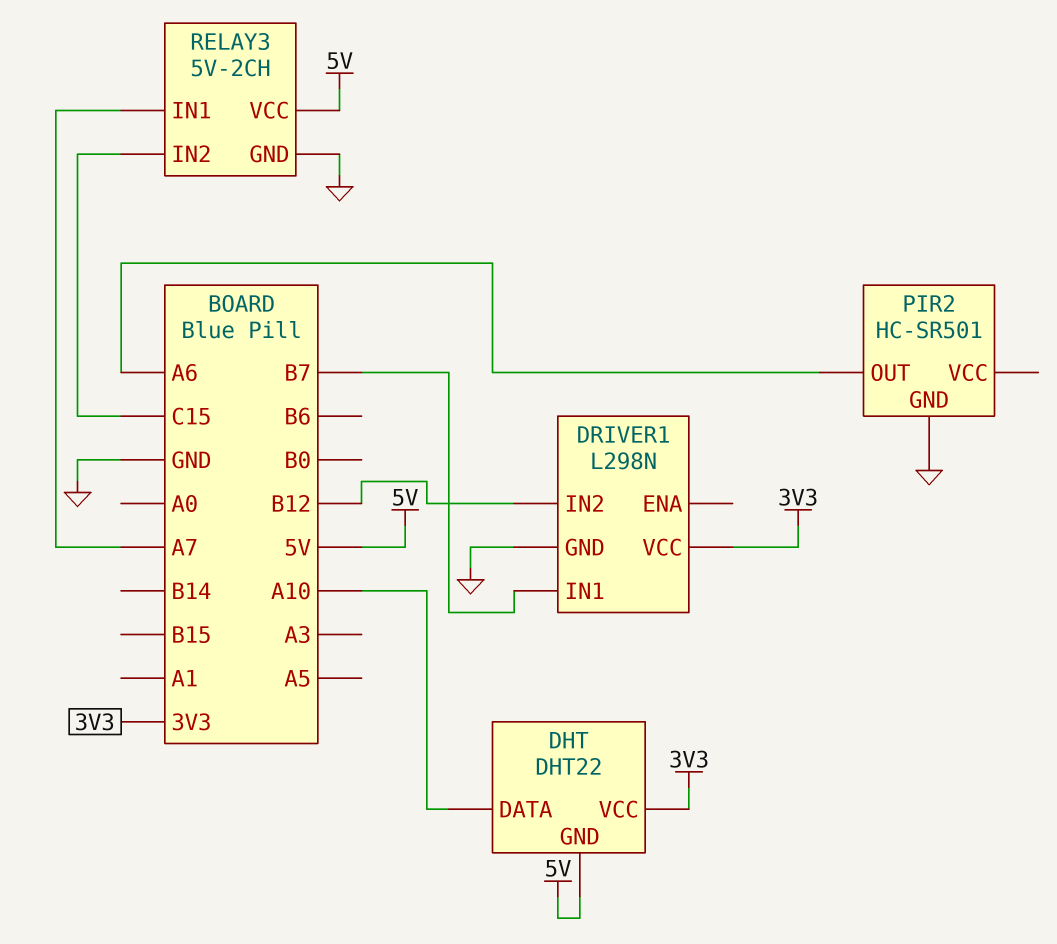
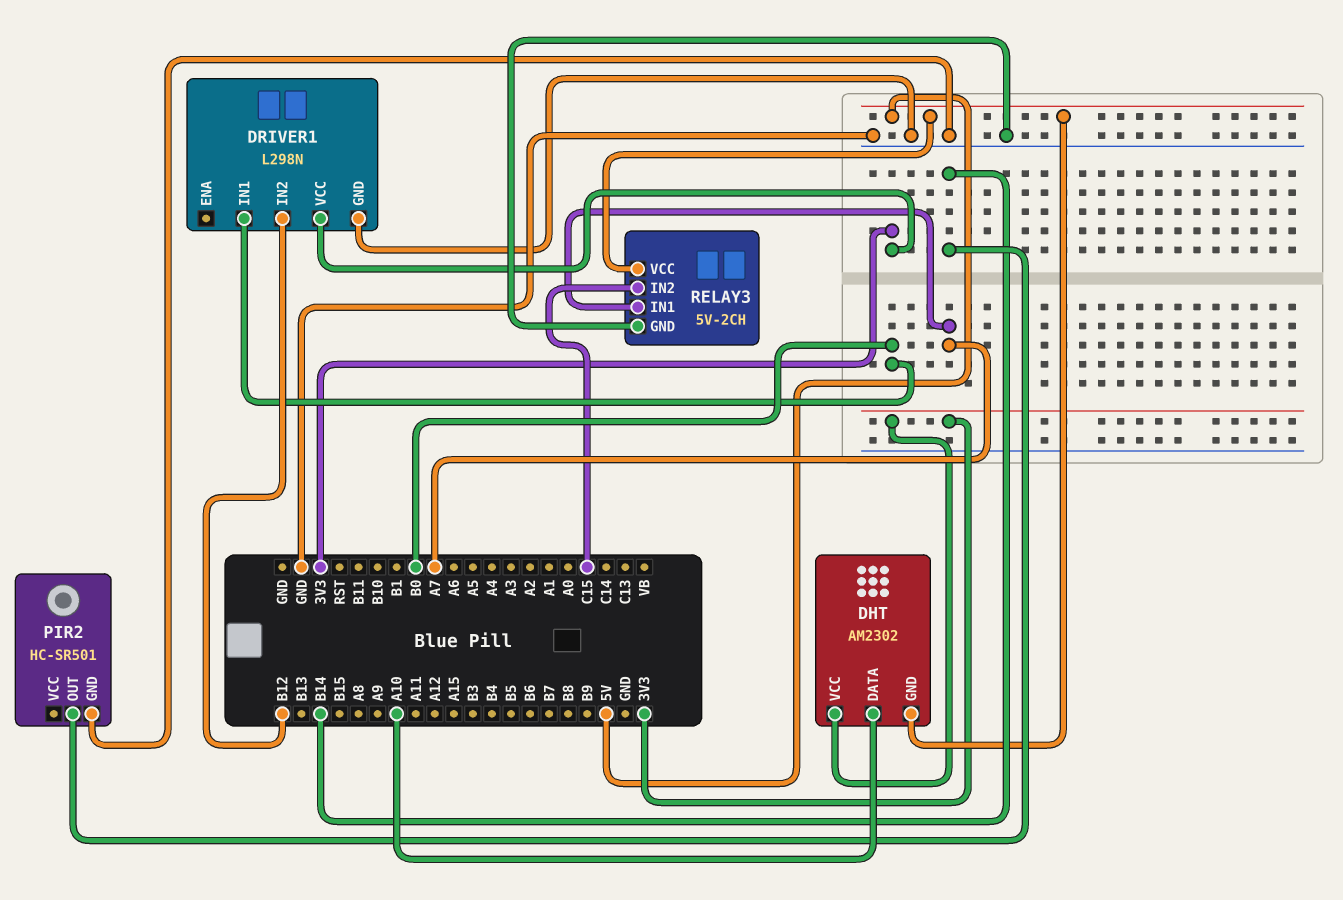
DHT: DHT22 -> AM2302
DRIVER1 pin IN1: B7 -> B0
PIR2 pin OUT: A6 -> B14

